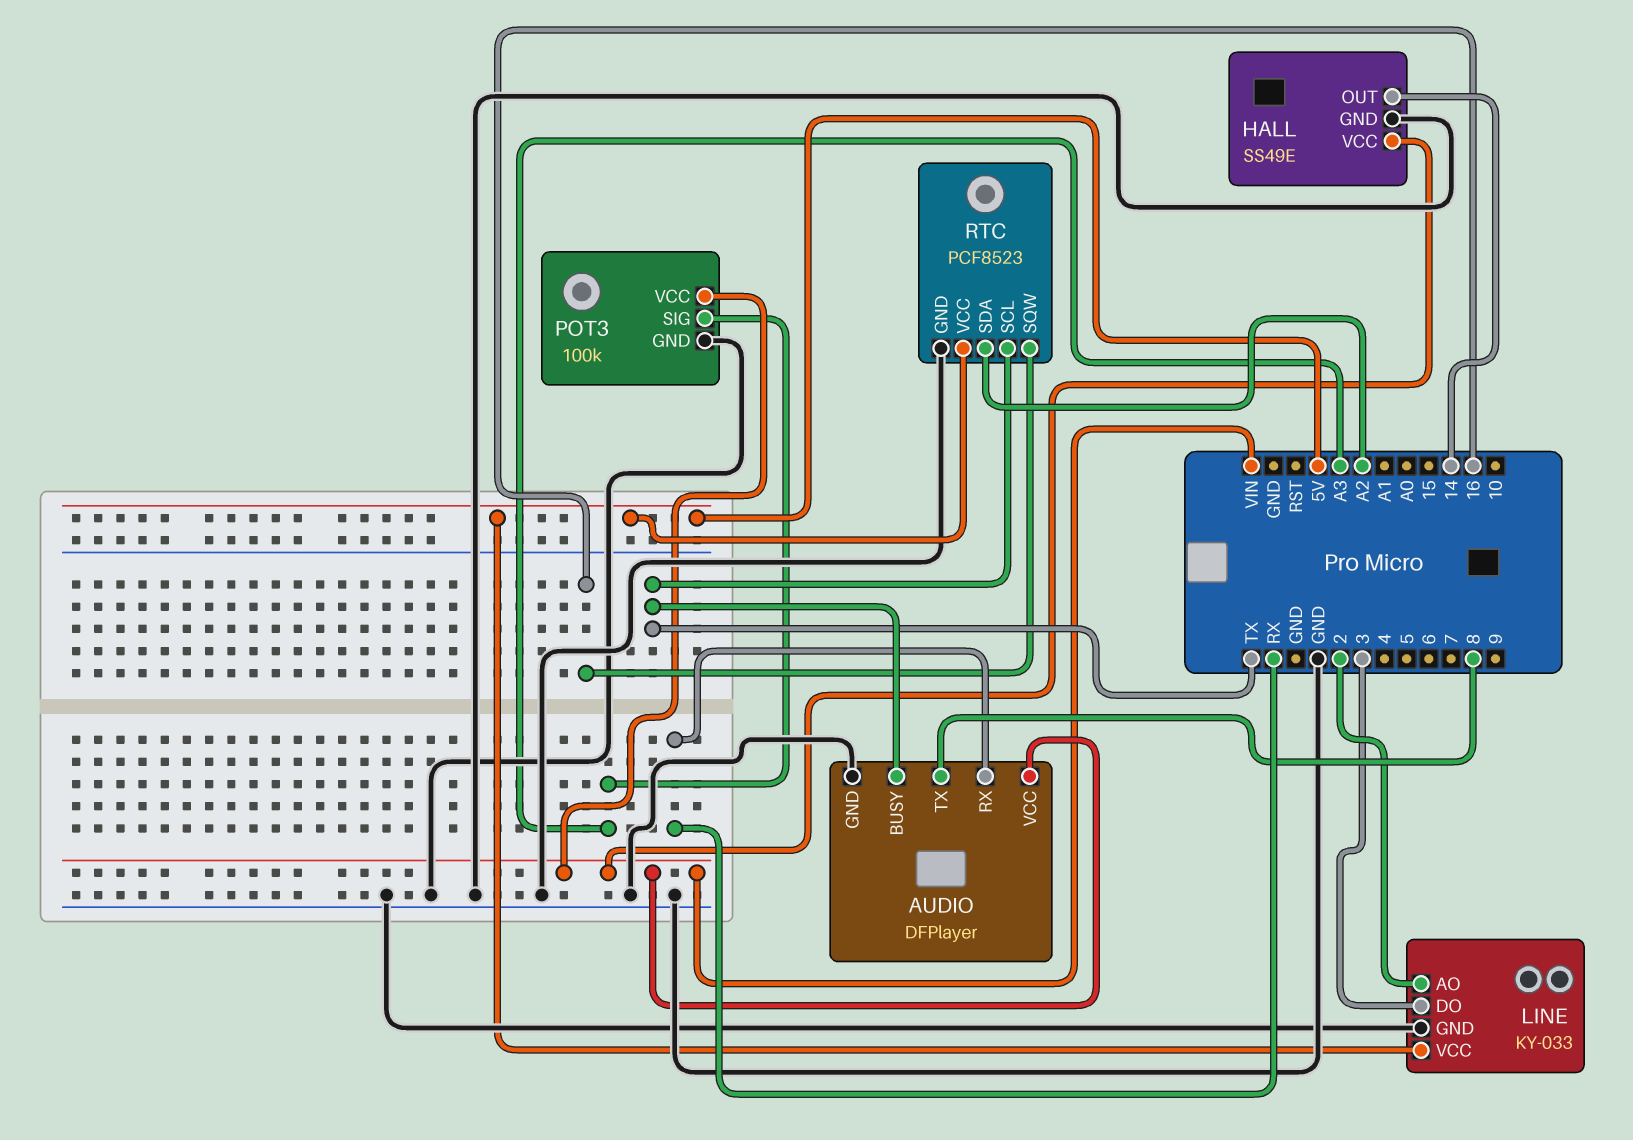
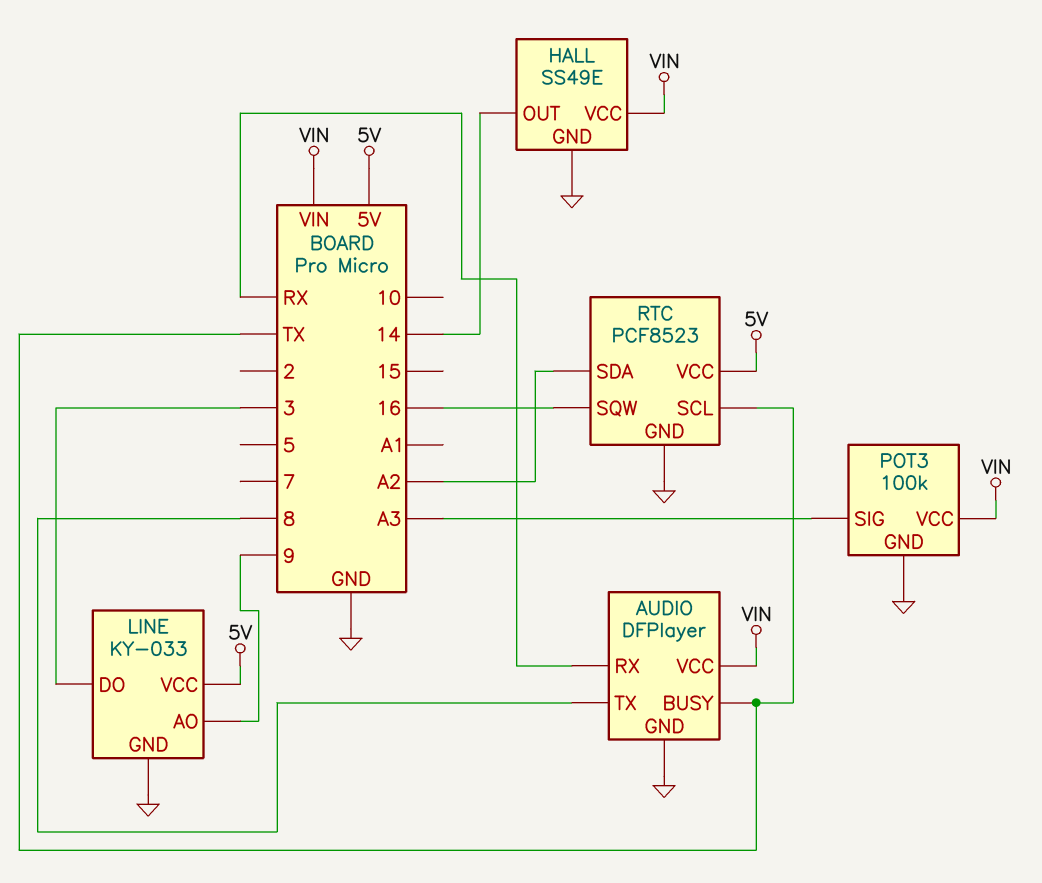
LINE pin AO: 2 -> 9

